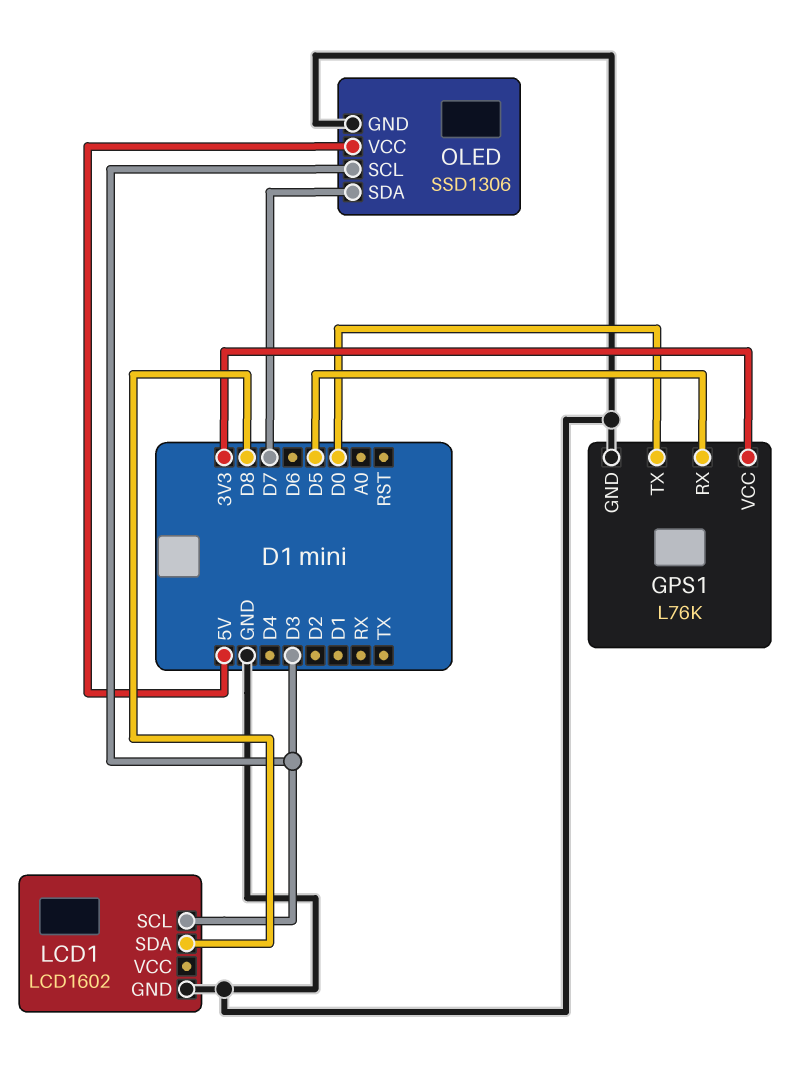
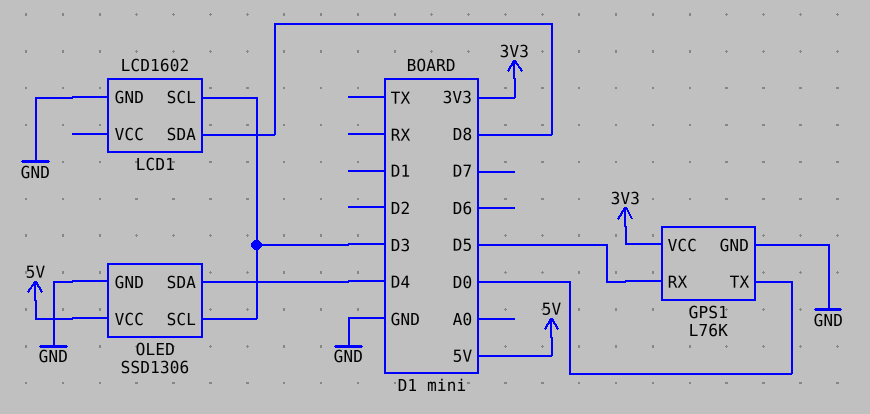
OLED pin SDA: D7 -> D4

